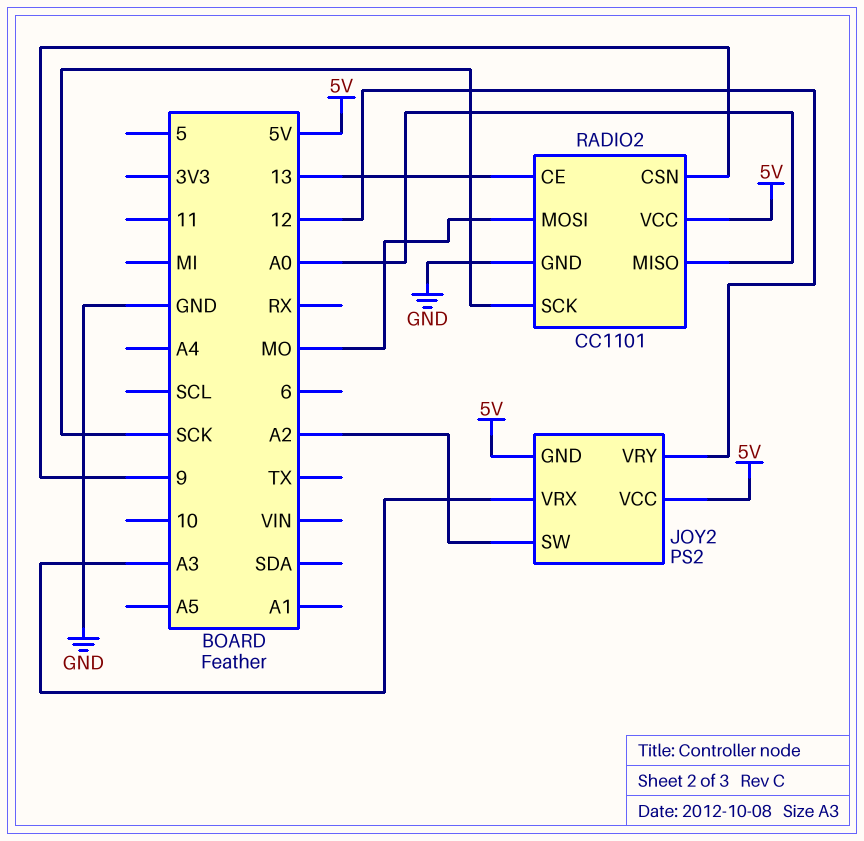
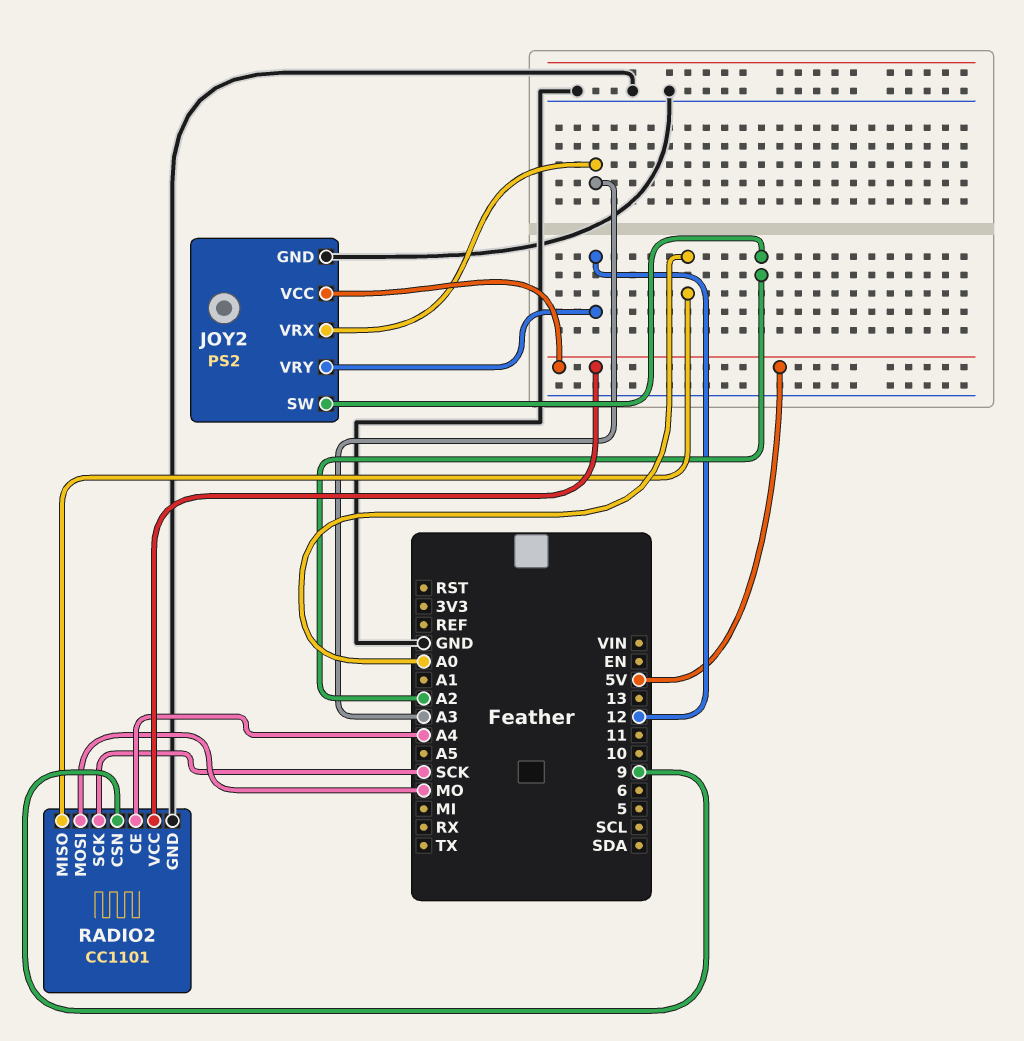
JOY2 pin GND: 5V -> GND
RADIO2 pin CE: 13 -> A4

